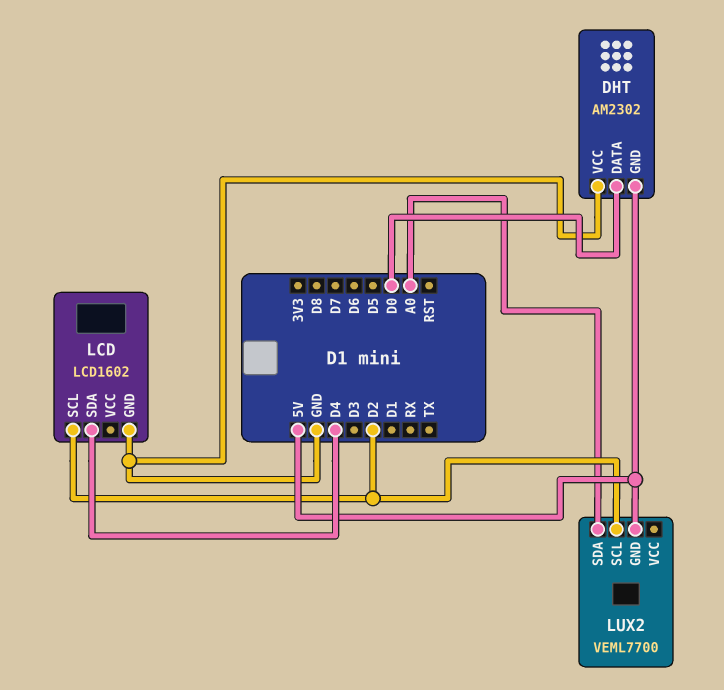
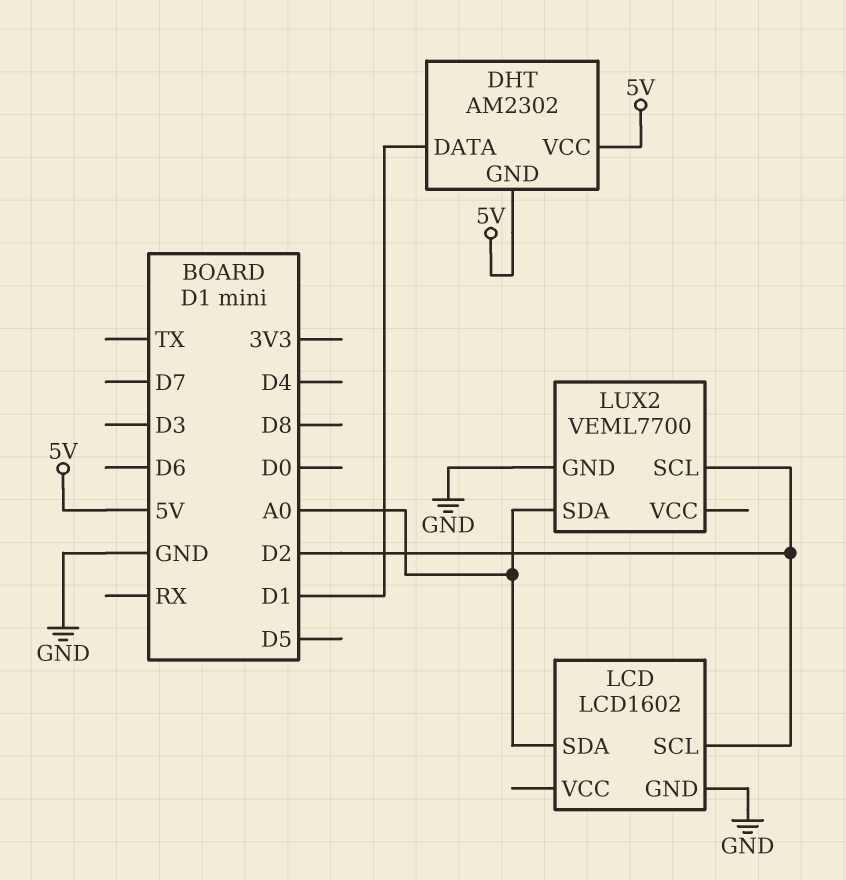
DHT pin DATA: D0 -> D1
DHT pin VCC: GND -> 5V
LCD pin SDA: D4 -> A0
LUX2 pin GND: 5V -> GND

